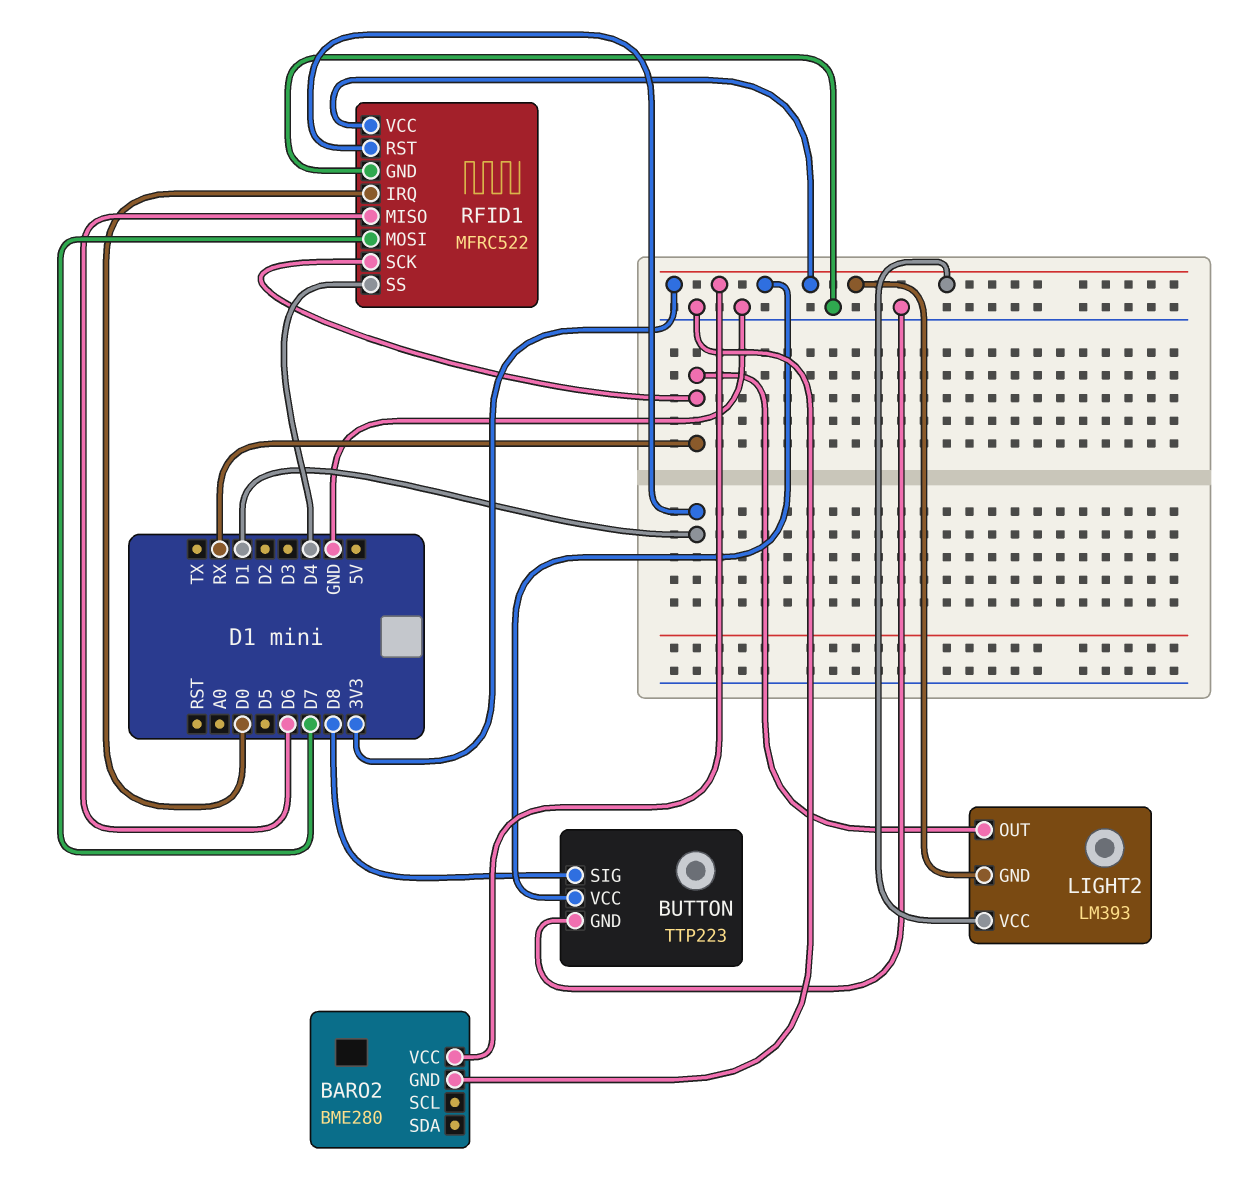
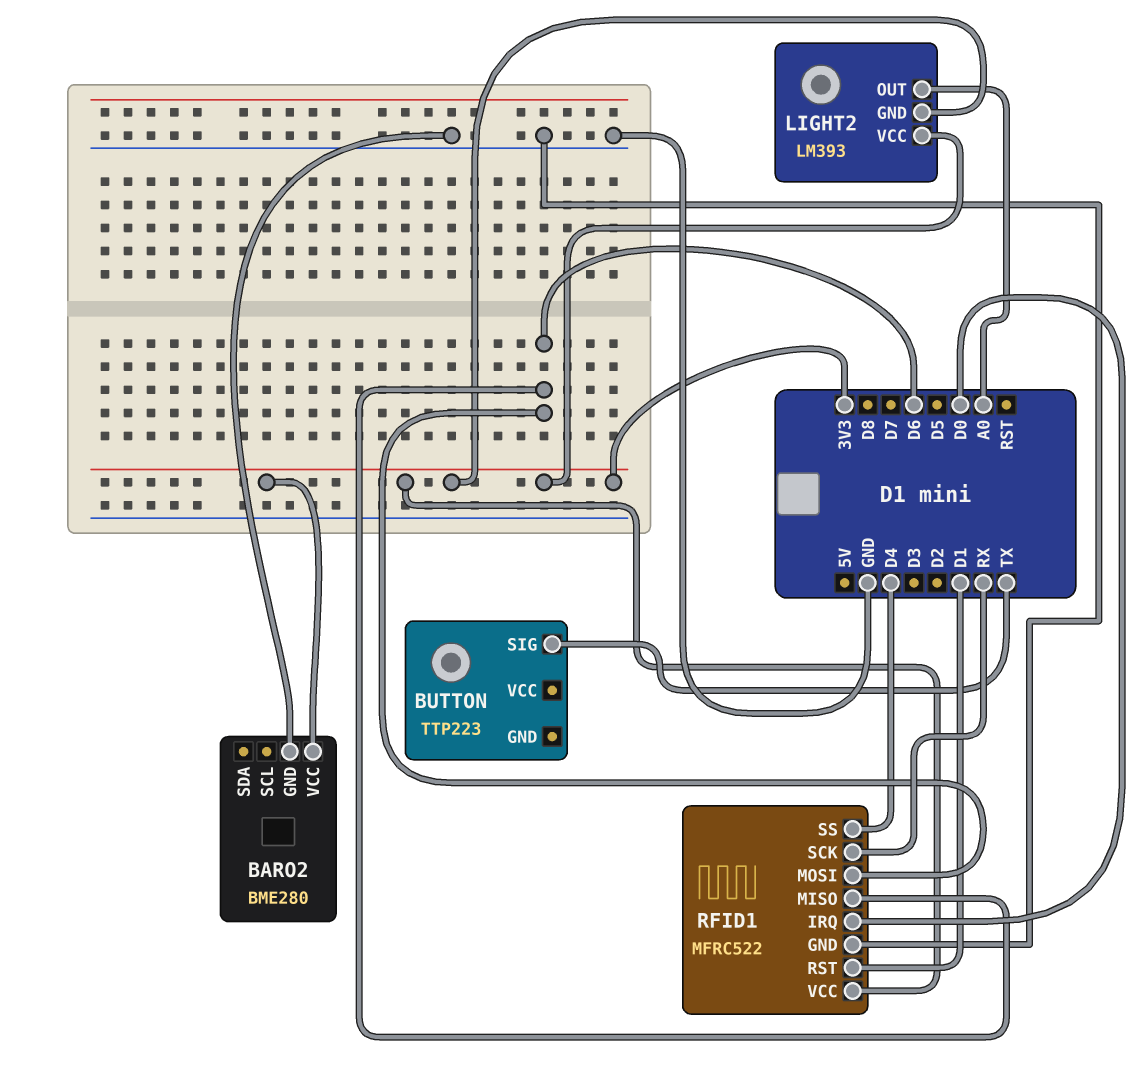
BUTTON pin GND: GND -> none
BUTTON pin SIG: D8 -> TX
BUTTON pin VCC: 3V3 -> none
LIGHT2 pin OUT: RX -> A0
RFID1 pin MOSI: D7 -> D6

